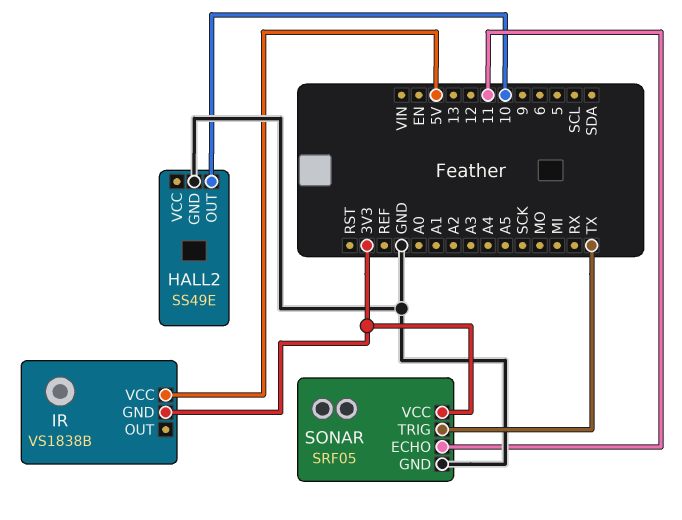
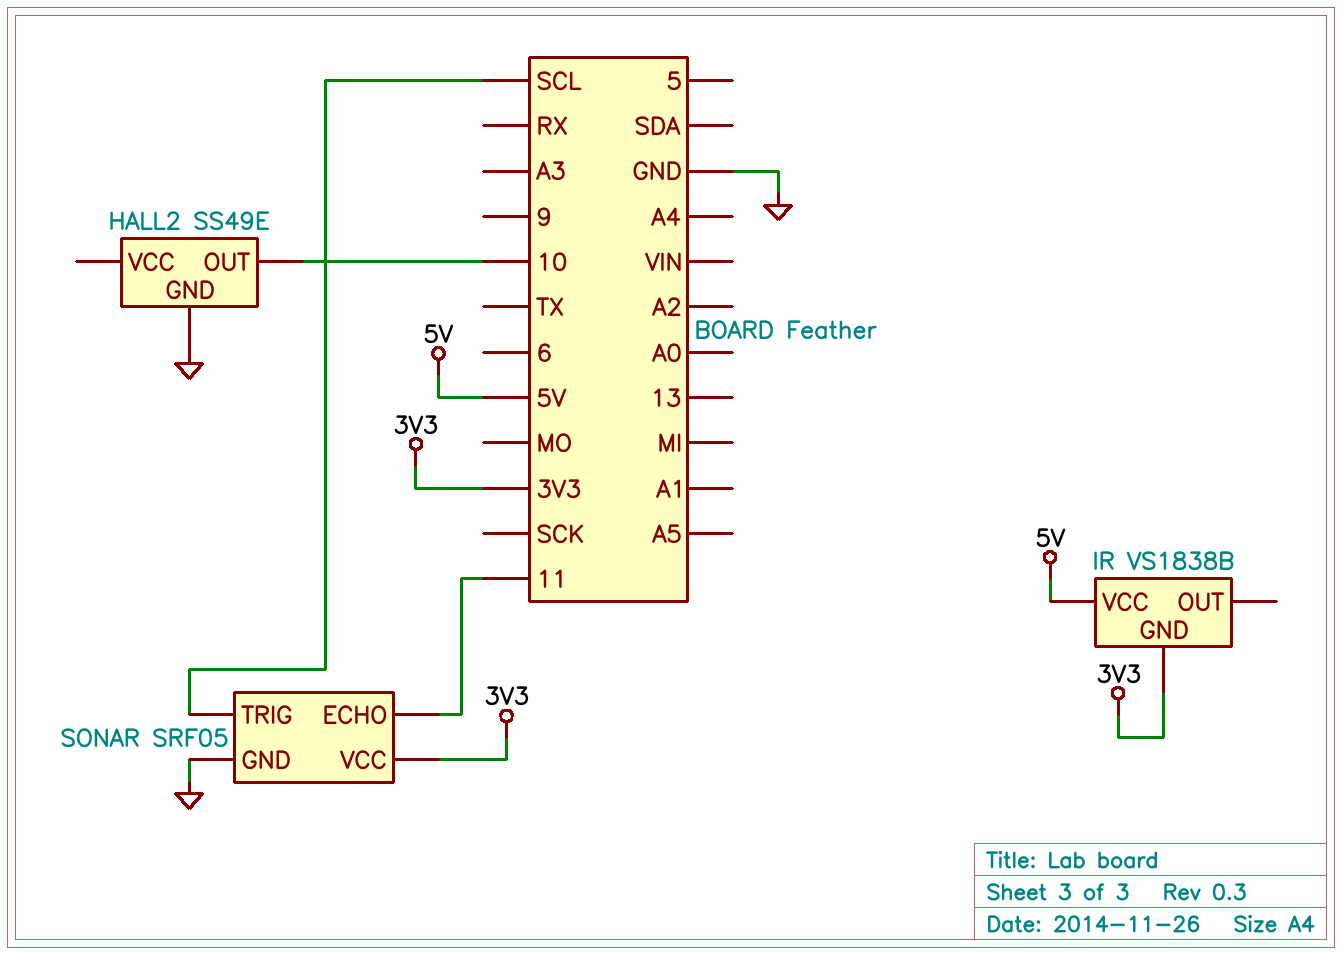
SONAR pin TRIG: TX -> SCL

